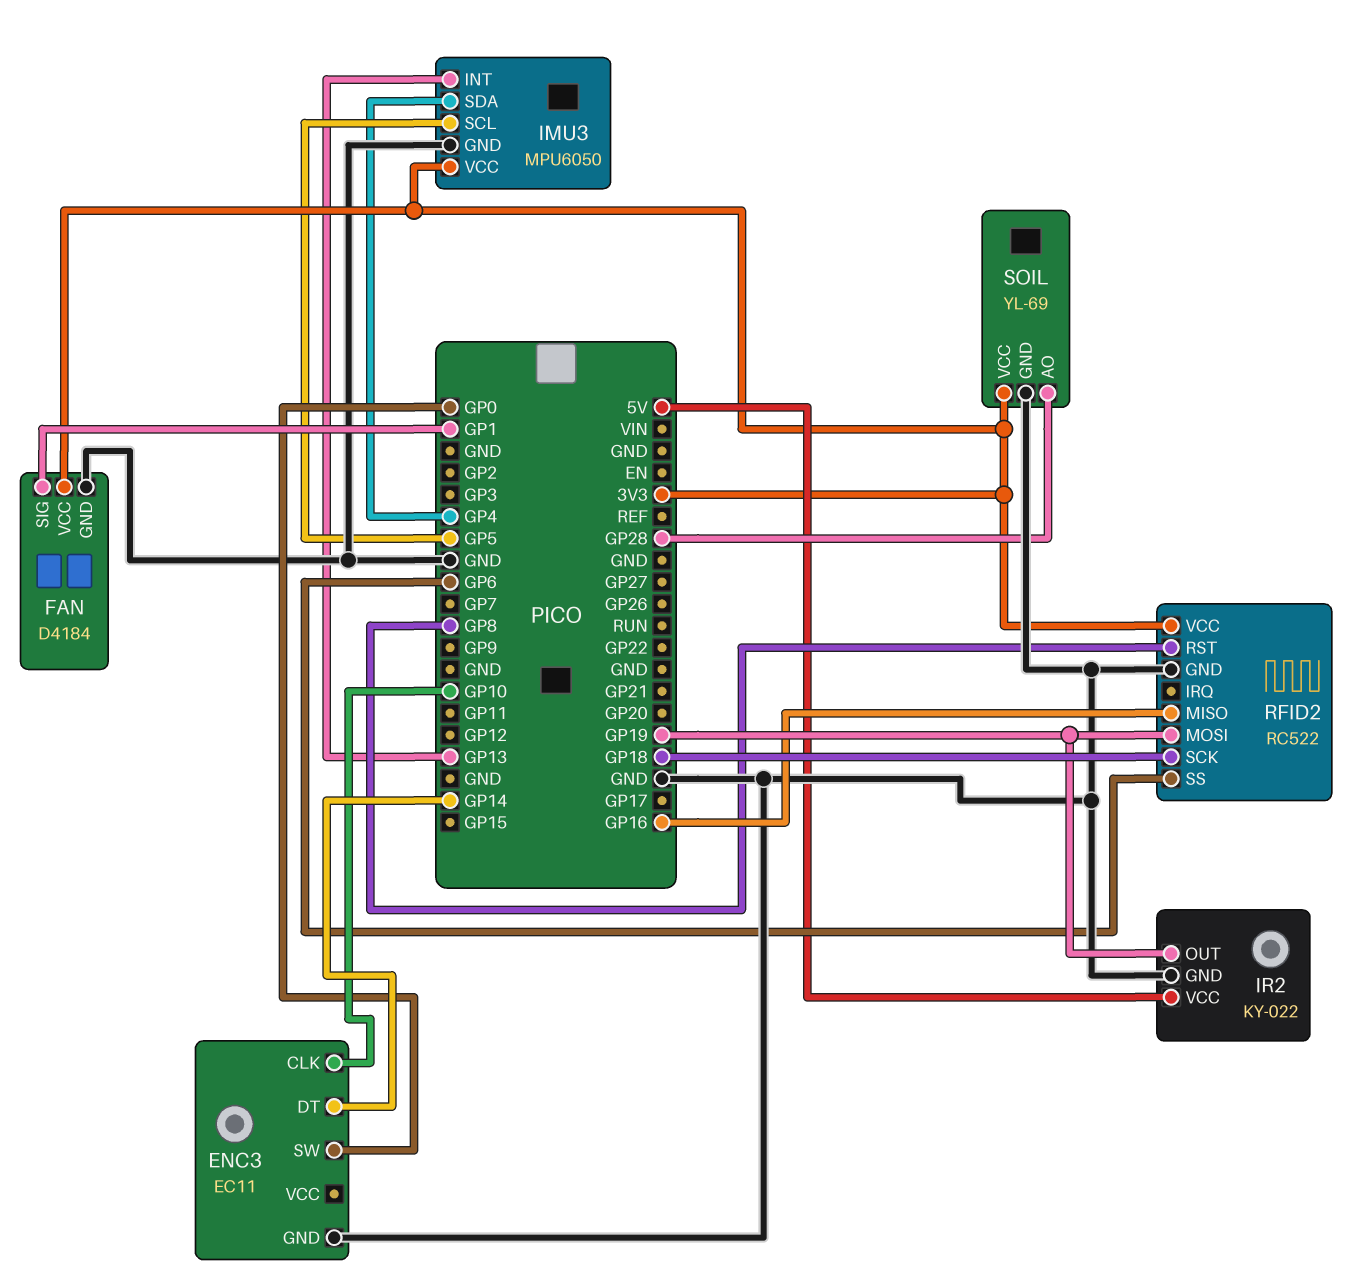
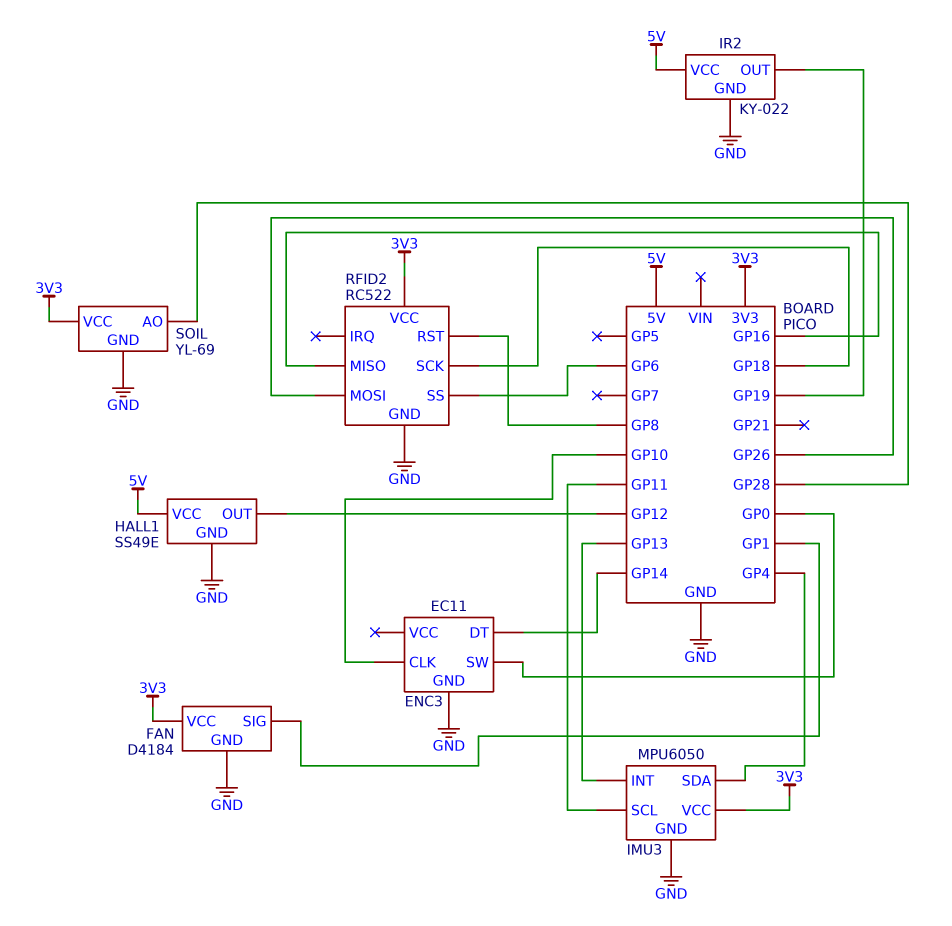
HALL1: none -> SS49E
HALL1 pin GND: none -> GND
HALL1 pin OUT: none -> GP12
HALL1 pin VCC: none -> 5V
IMU3 pin SCL: GP5 -> GP11
RFID2 pin MOSI: GP19 -> GP26

